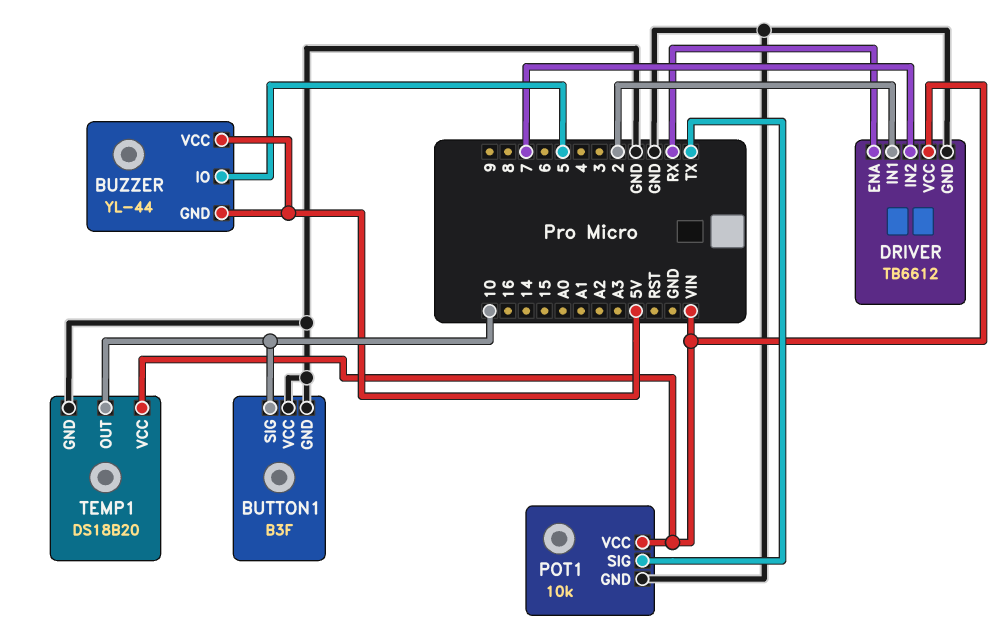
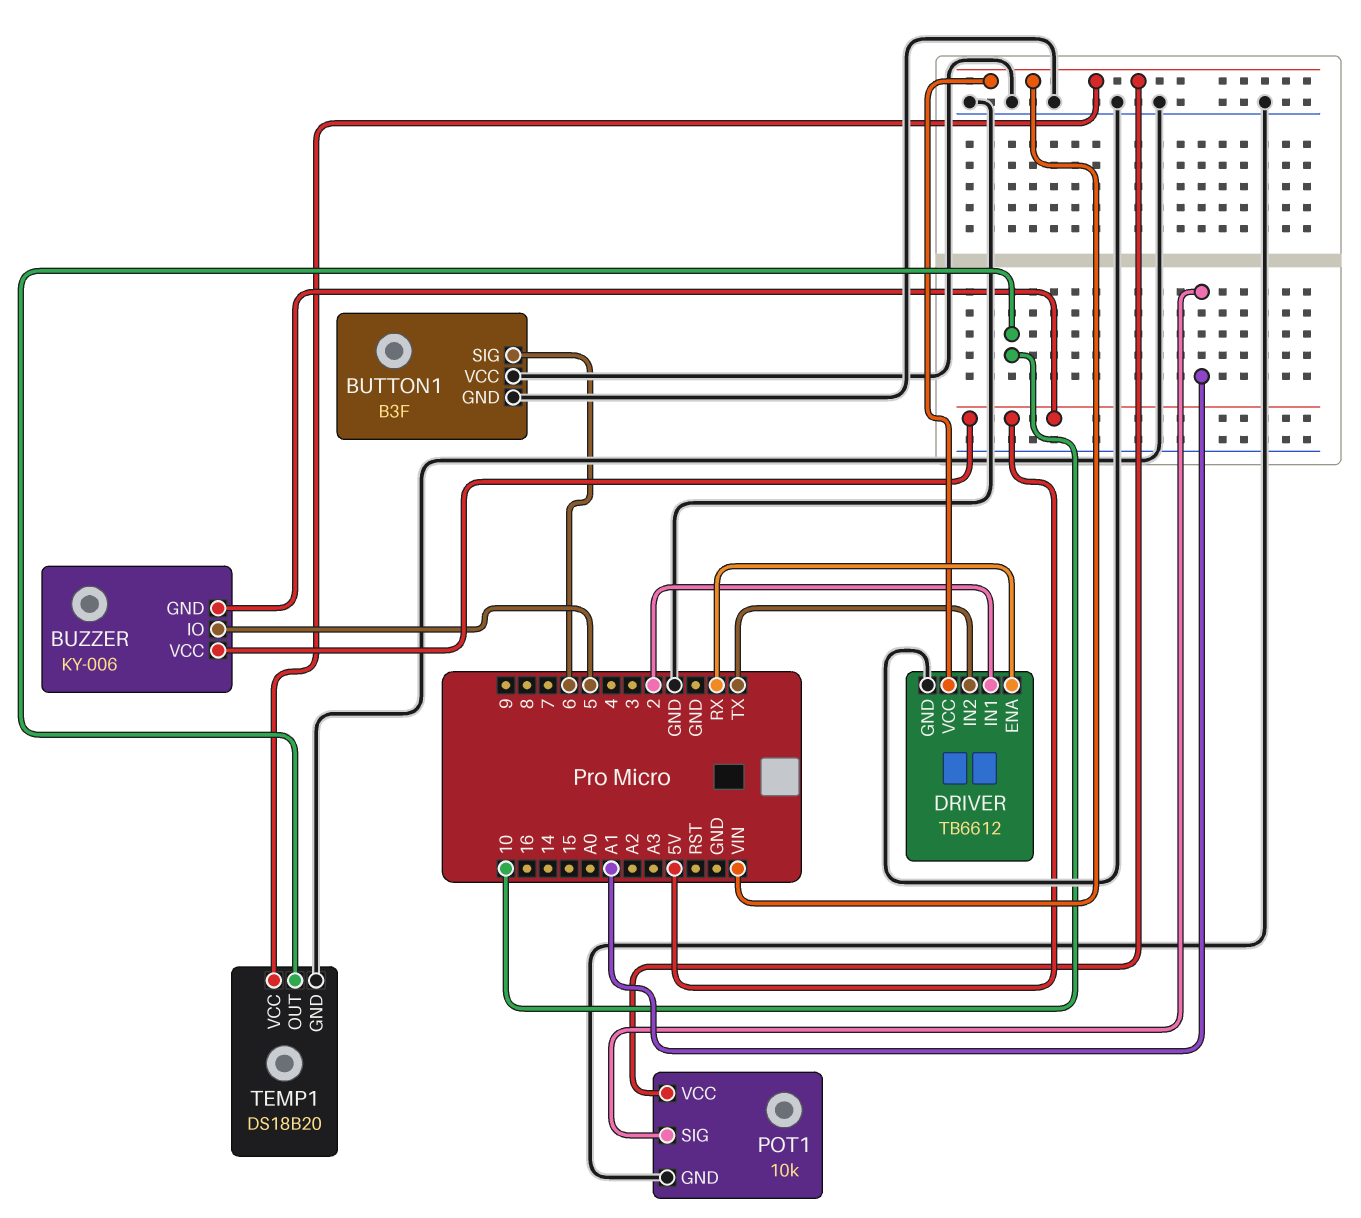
BUTTON1 pin SIG: 10 -> 6
BUZZER: YL-44 -> KY-006
DRIVER pin IN2: 7 -> TX
POT1 pin SIG: TX -> A1

